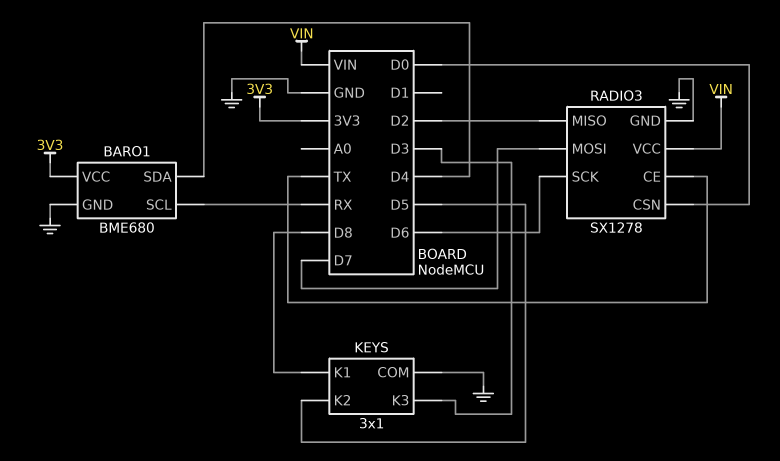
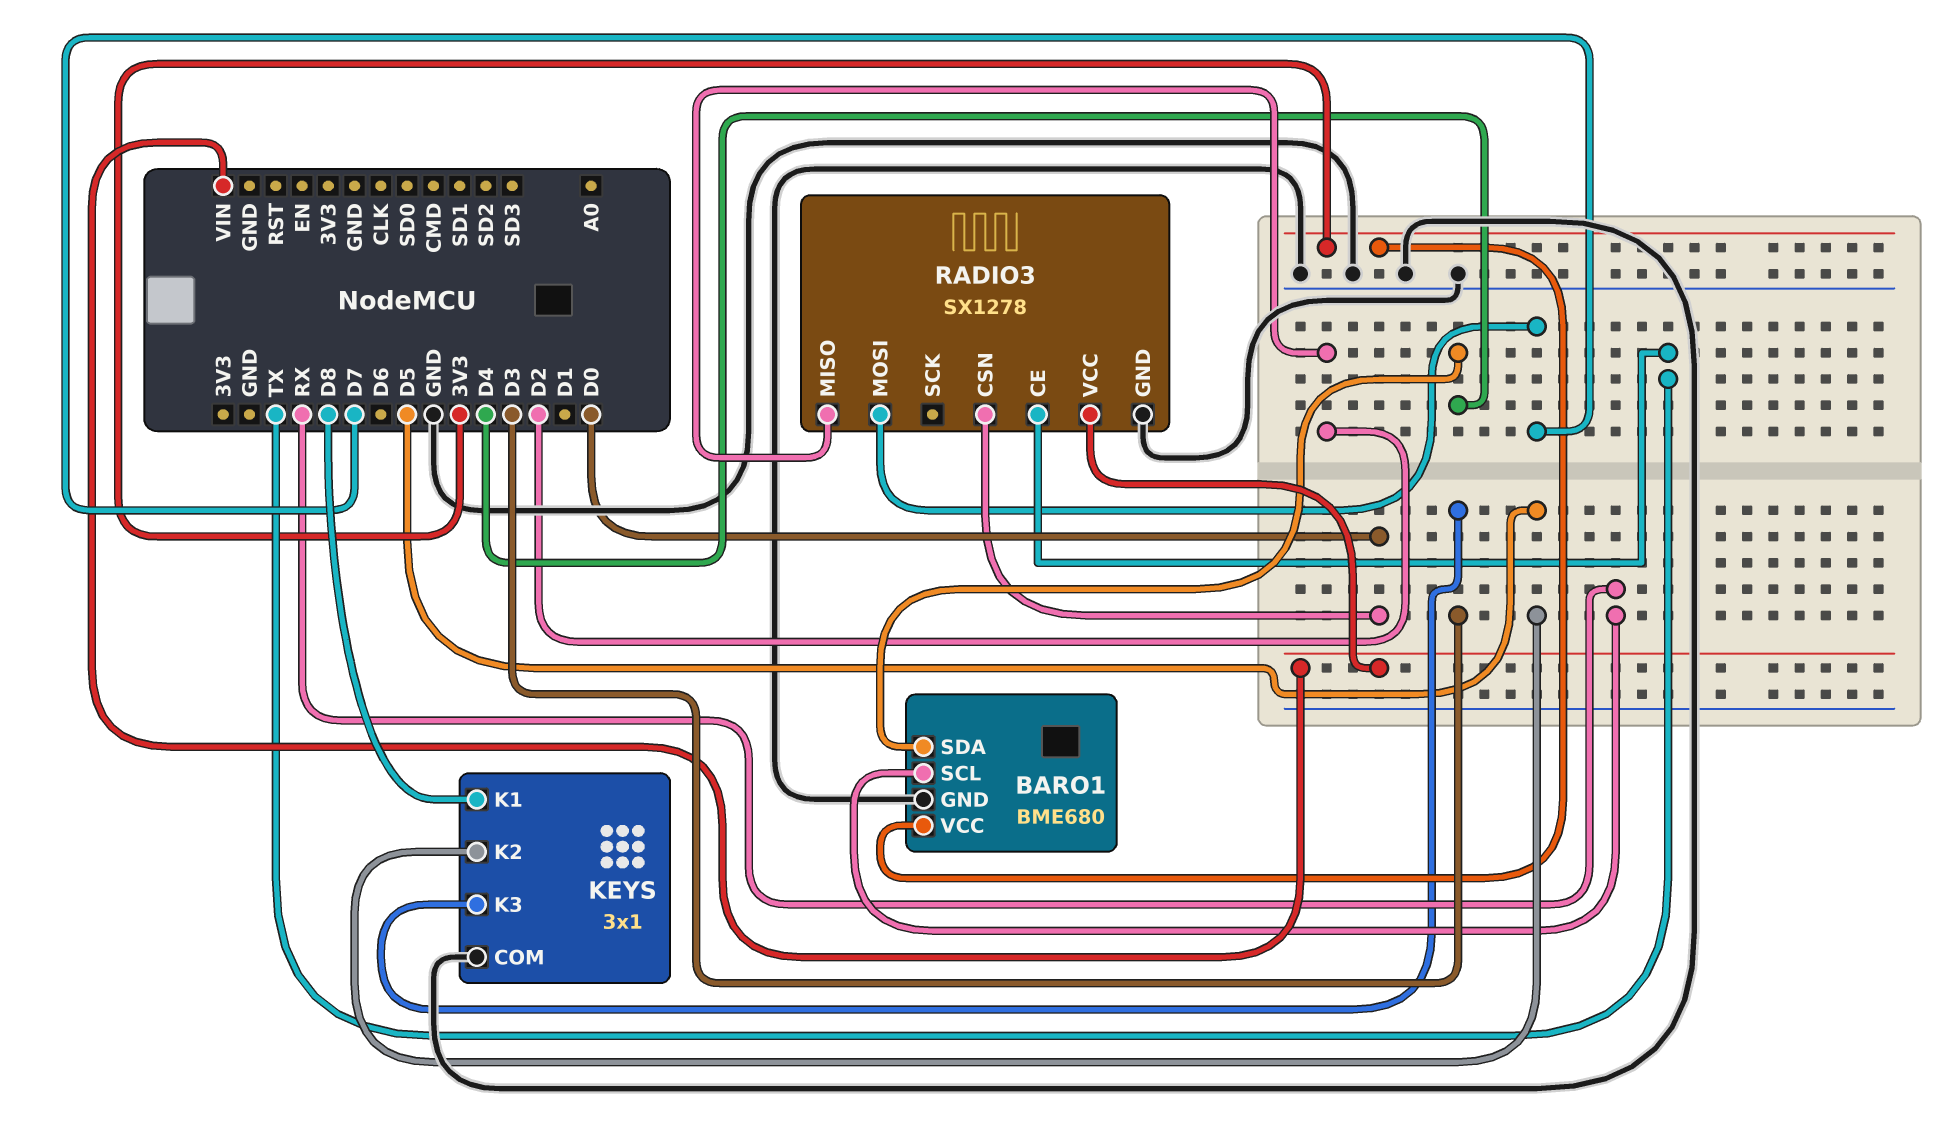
RADIO3 pin SCK: D6 -> none

